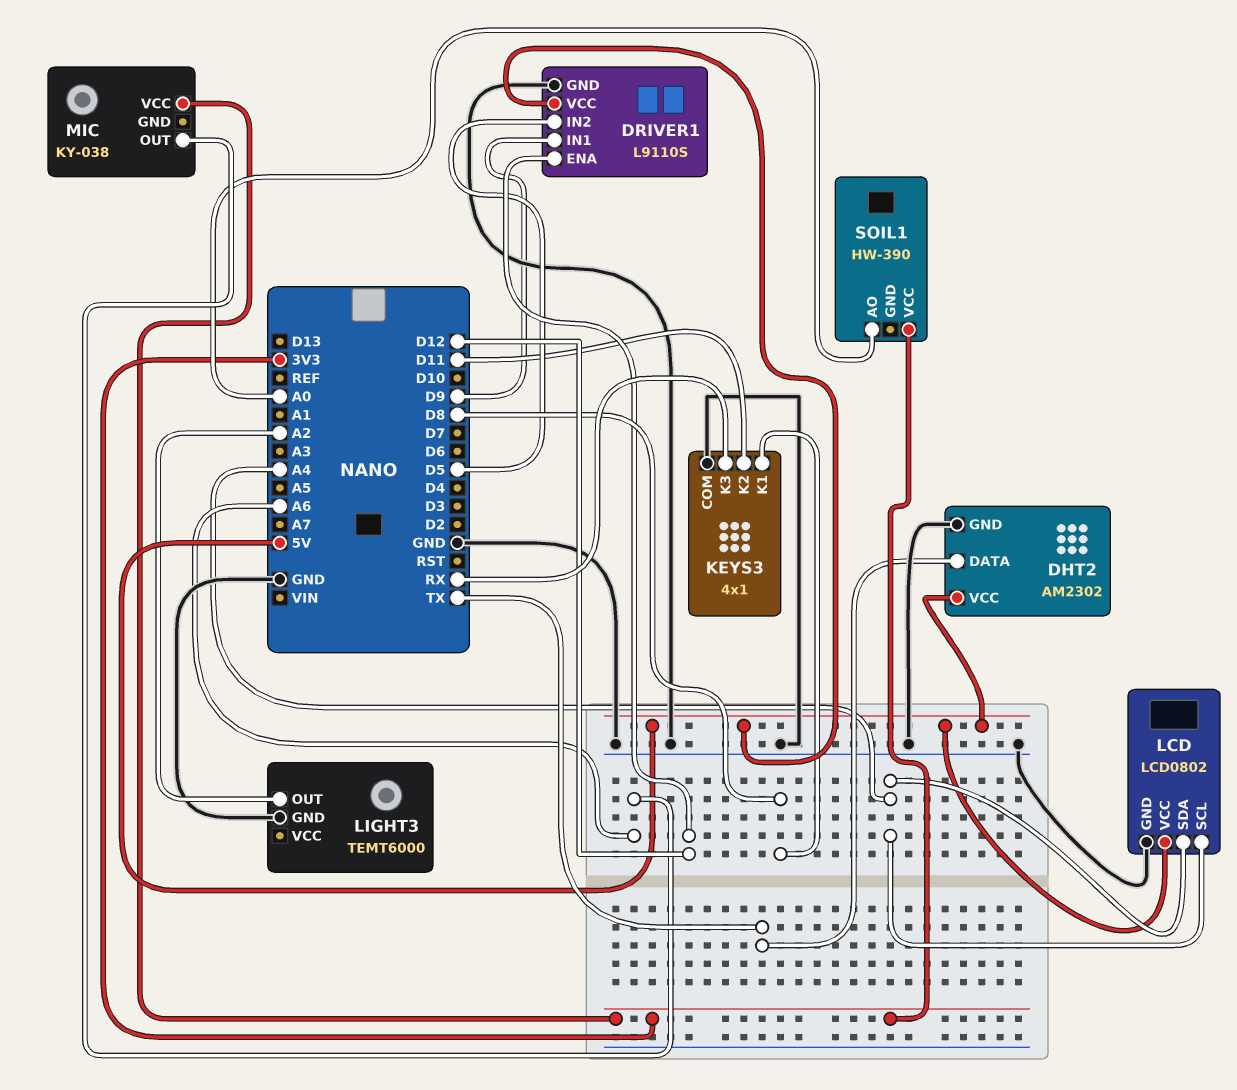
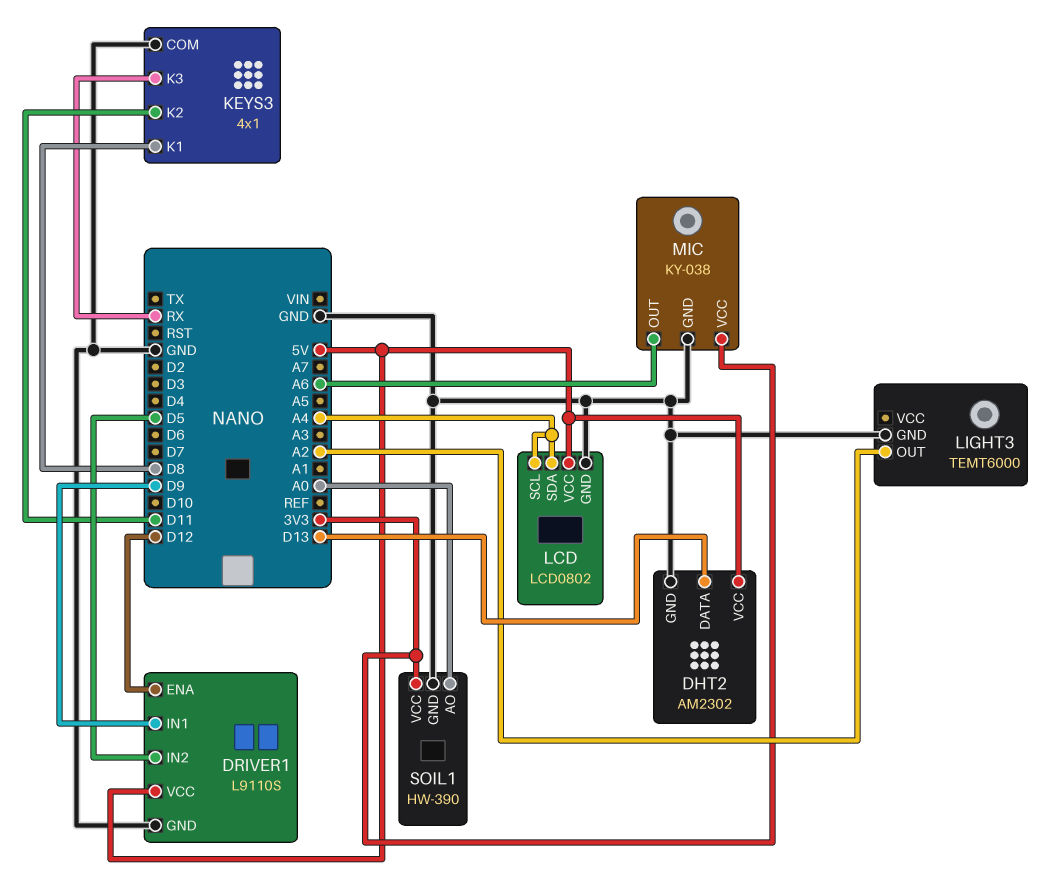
DHT2 pin DATA: TX -> D13
MIC pin GND: none -> GND
SOIL1 pin GND: none -> GND

